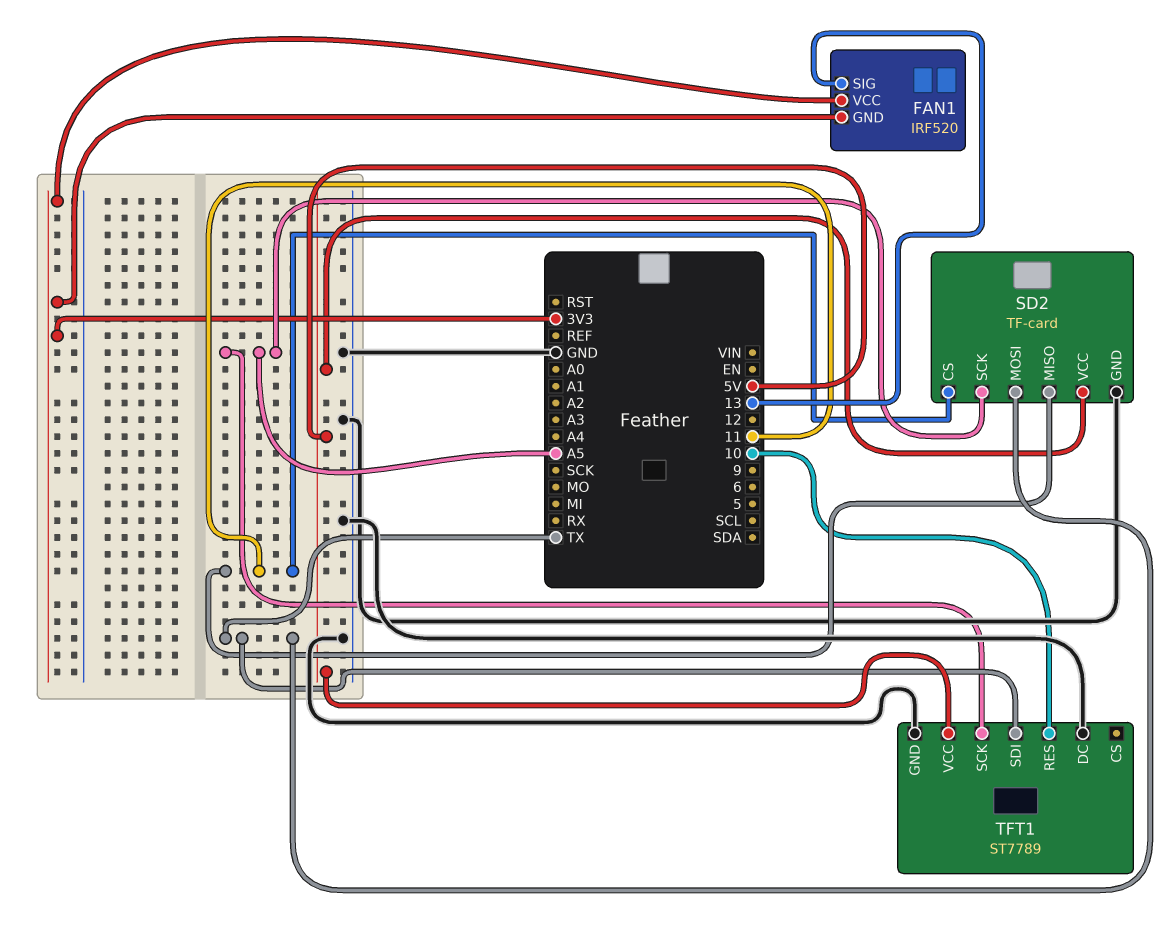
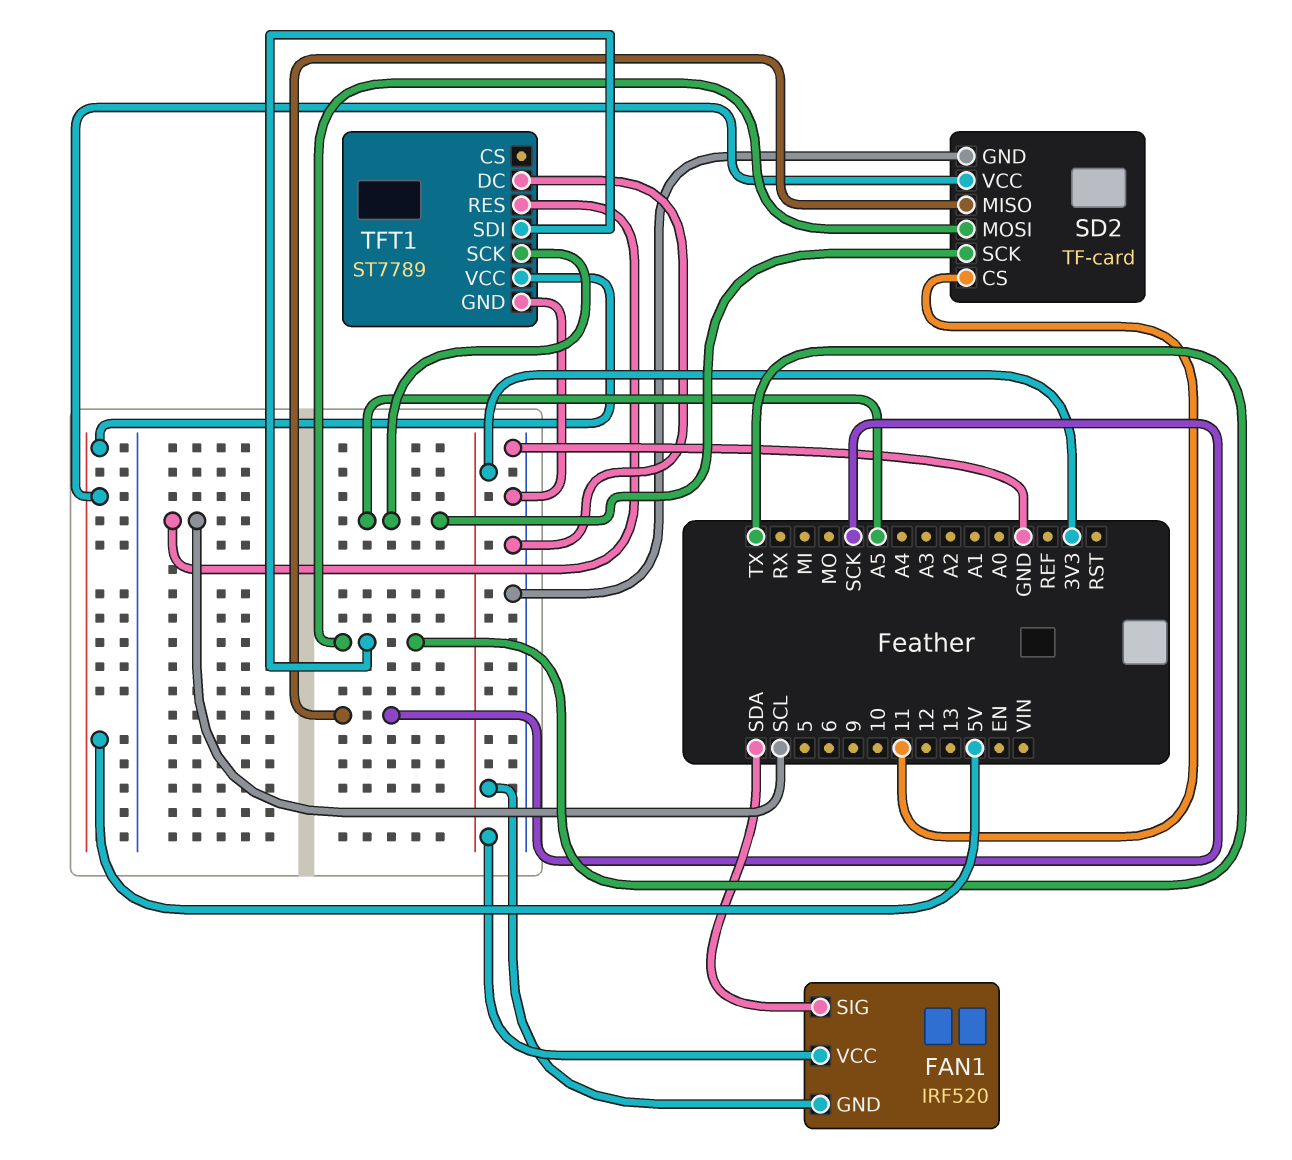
FAN1 pin SIG: 13 -> SDA
SD2 pin MISO: 11 -> SCK
TFT1 pin RES: 10 -> SCL

